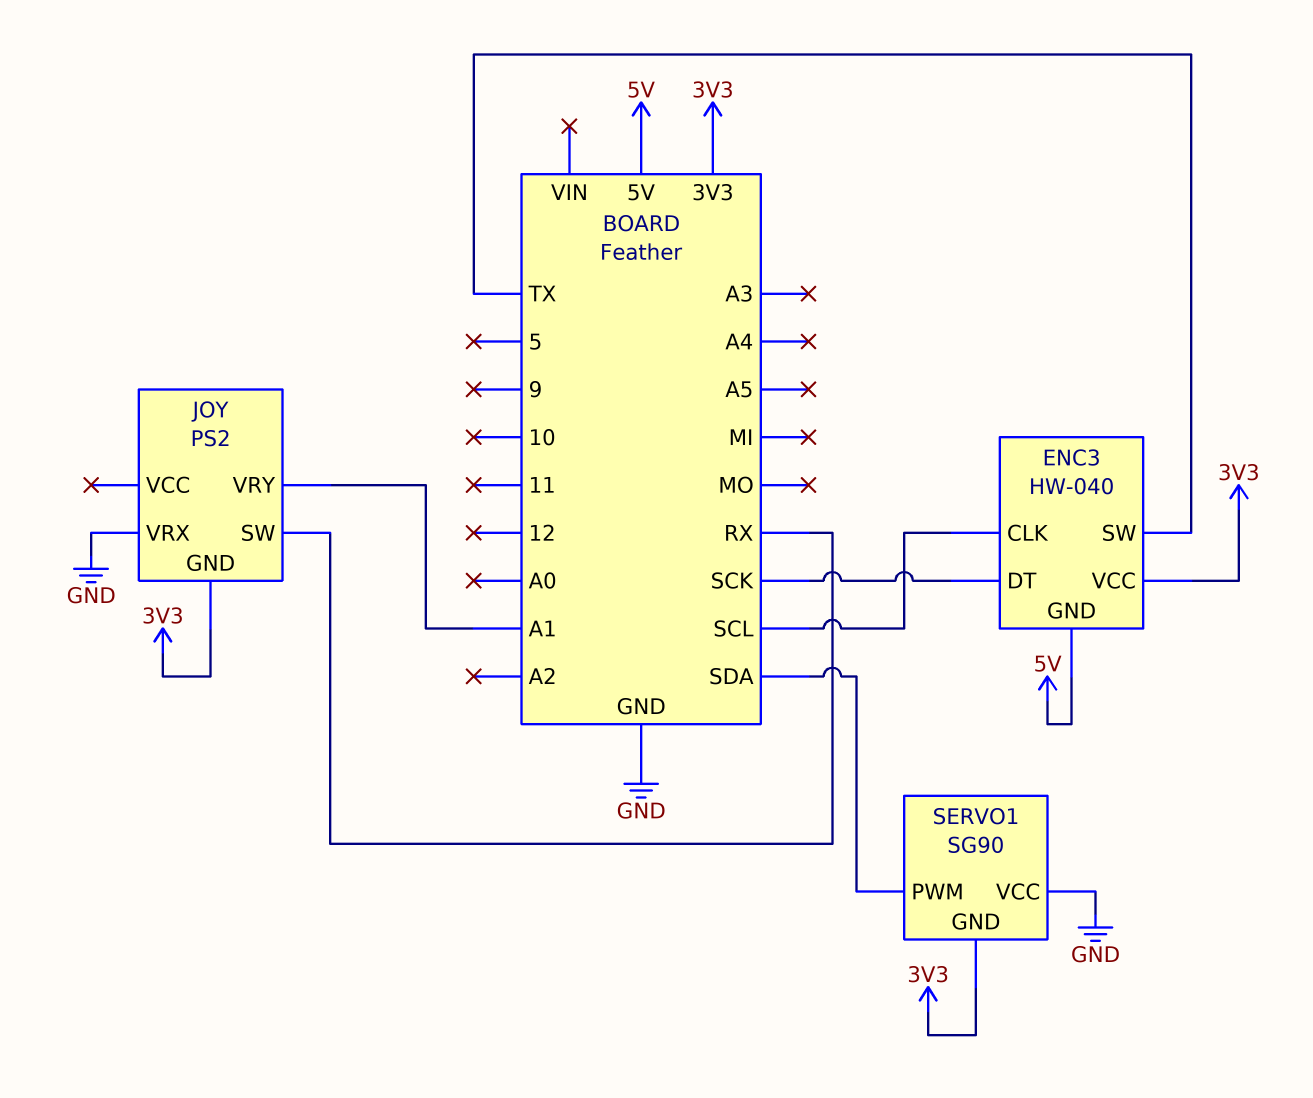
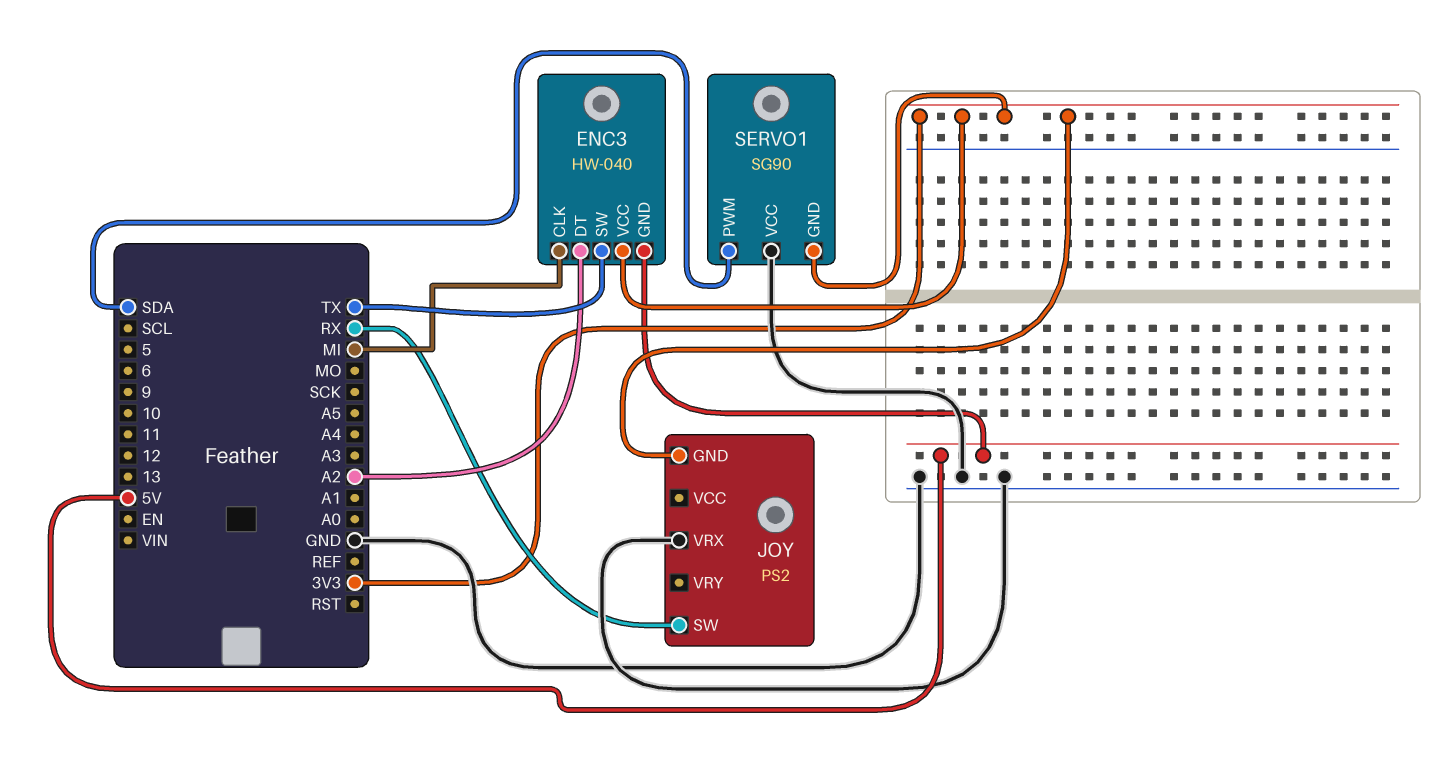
ENC3 pin CLK: SCL -> MI
ENC3 pin DT: SCK -> A2
JOY pin VRY: A1 -> none

